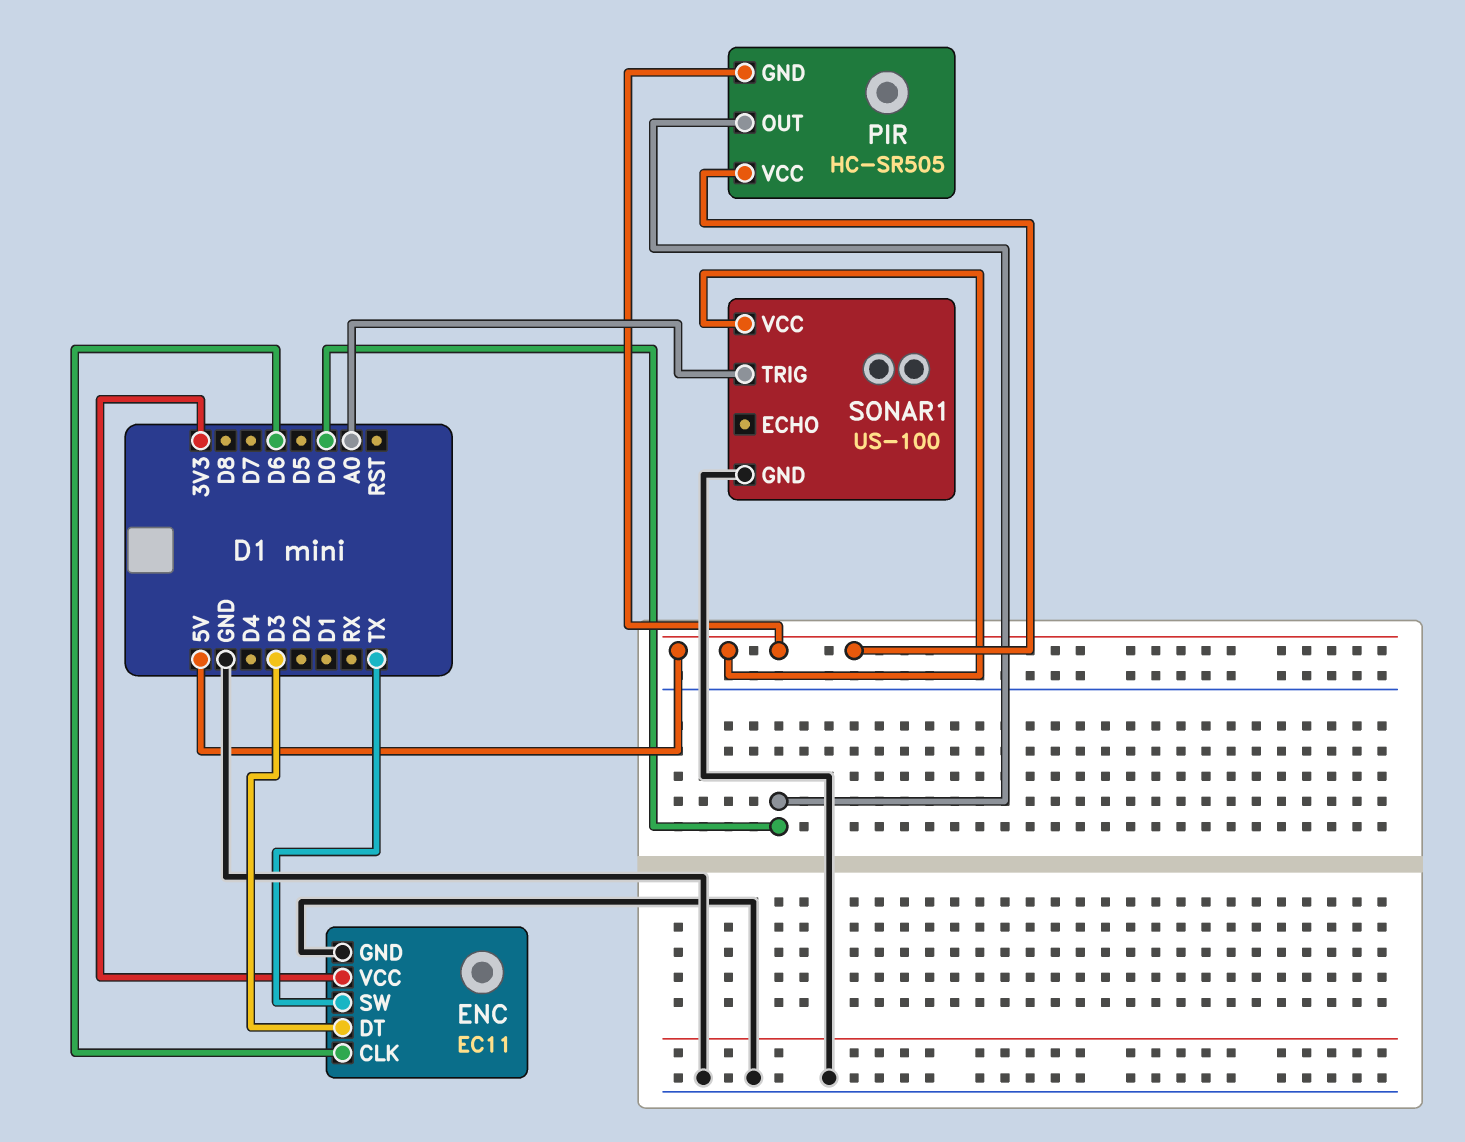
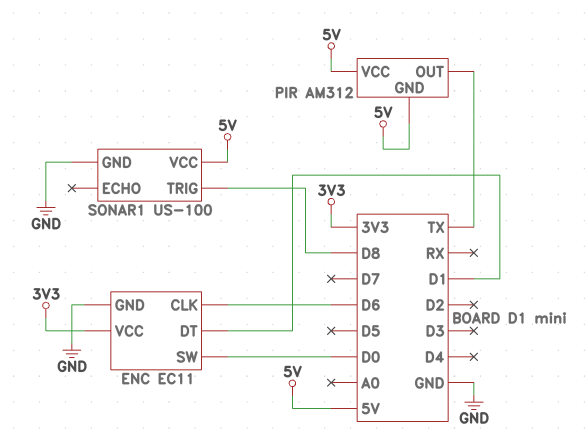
ENC pin DT: D3 -> D1
ENC pin SW: TX -> D0
PIR: HC-SR505 -> AM312
PIR pin OUT: D0 -> TX
SONAR1 pin TRIG: A0 -> D8

